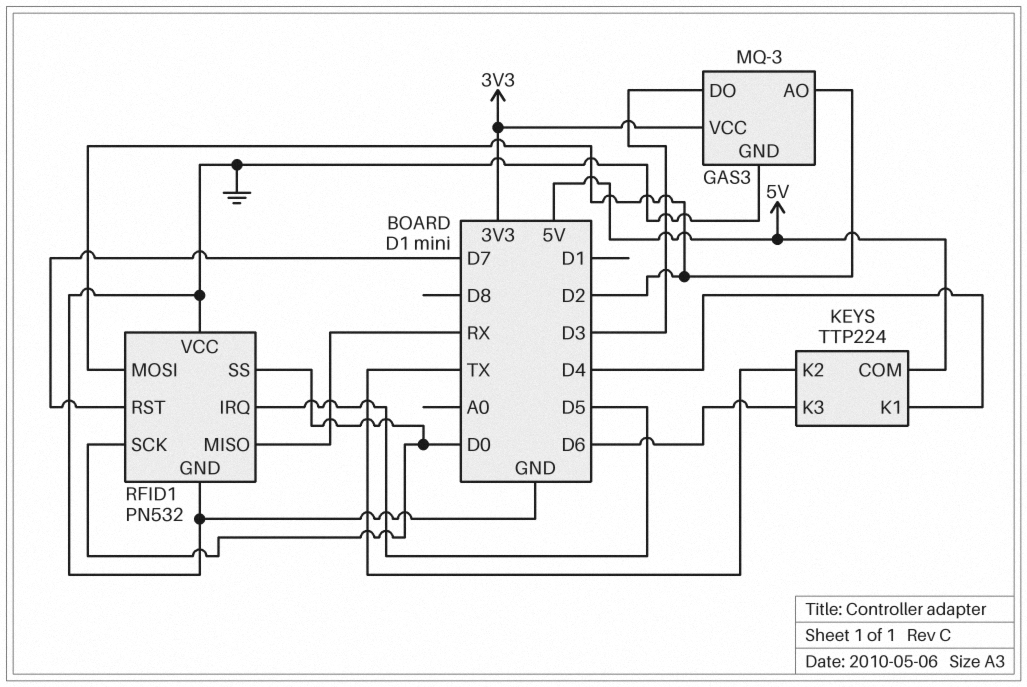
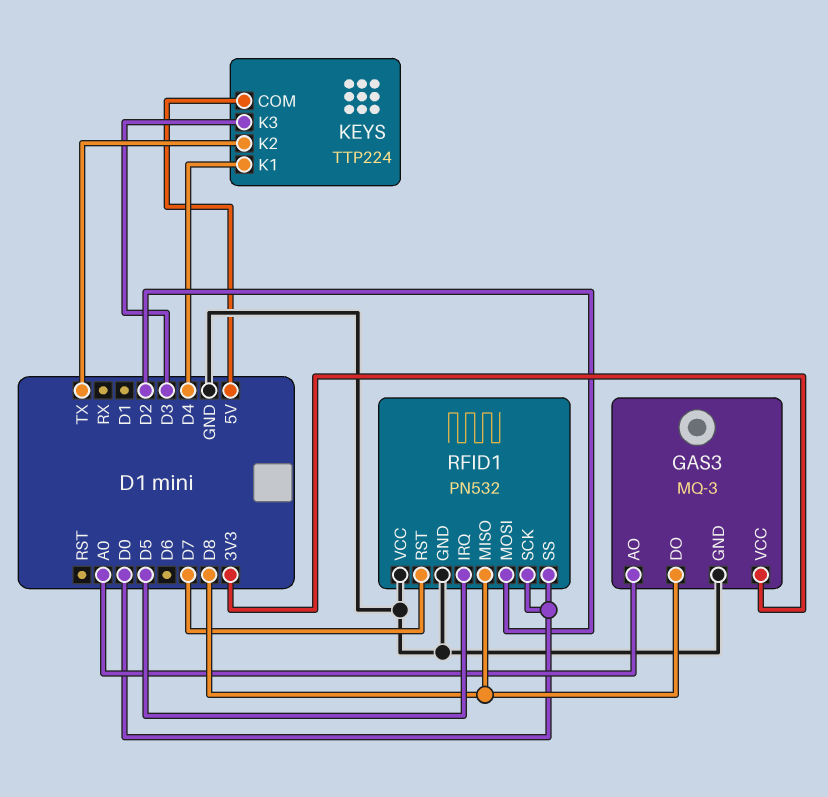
GAS3 pin AO: D2 -> A0
GAS3 pin DO: D3 -> D8
KEYS pin K3: D6 -> D3
RFID1 pin MISO: RX -> D8

